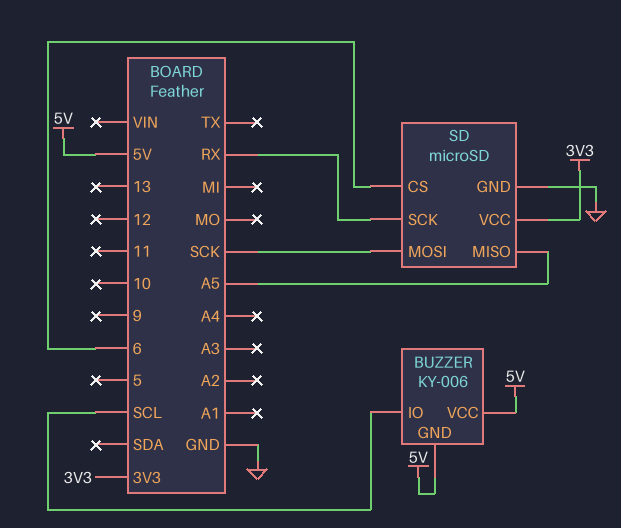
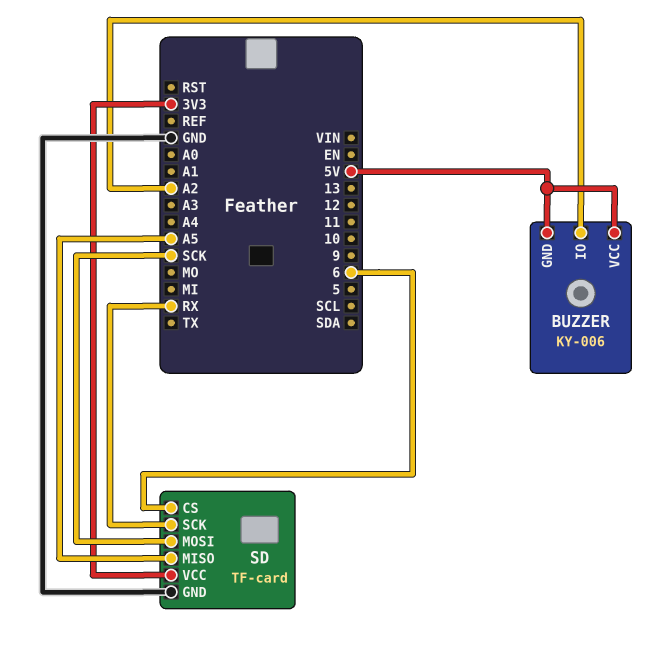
BUZZER pin IO: SCL -> A2
SD: microSD -> TF-card

